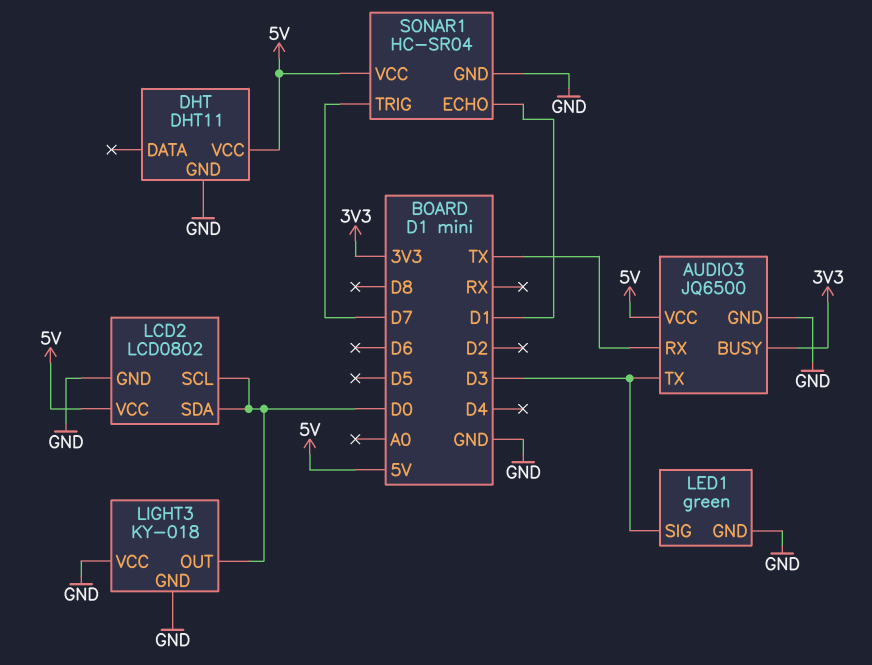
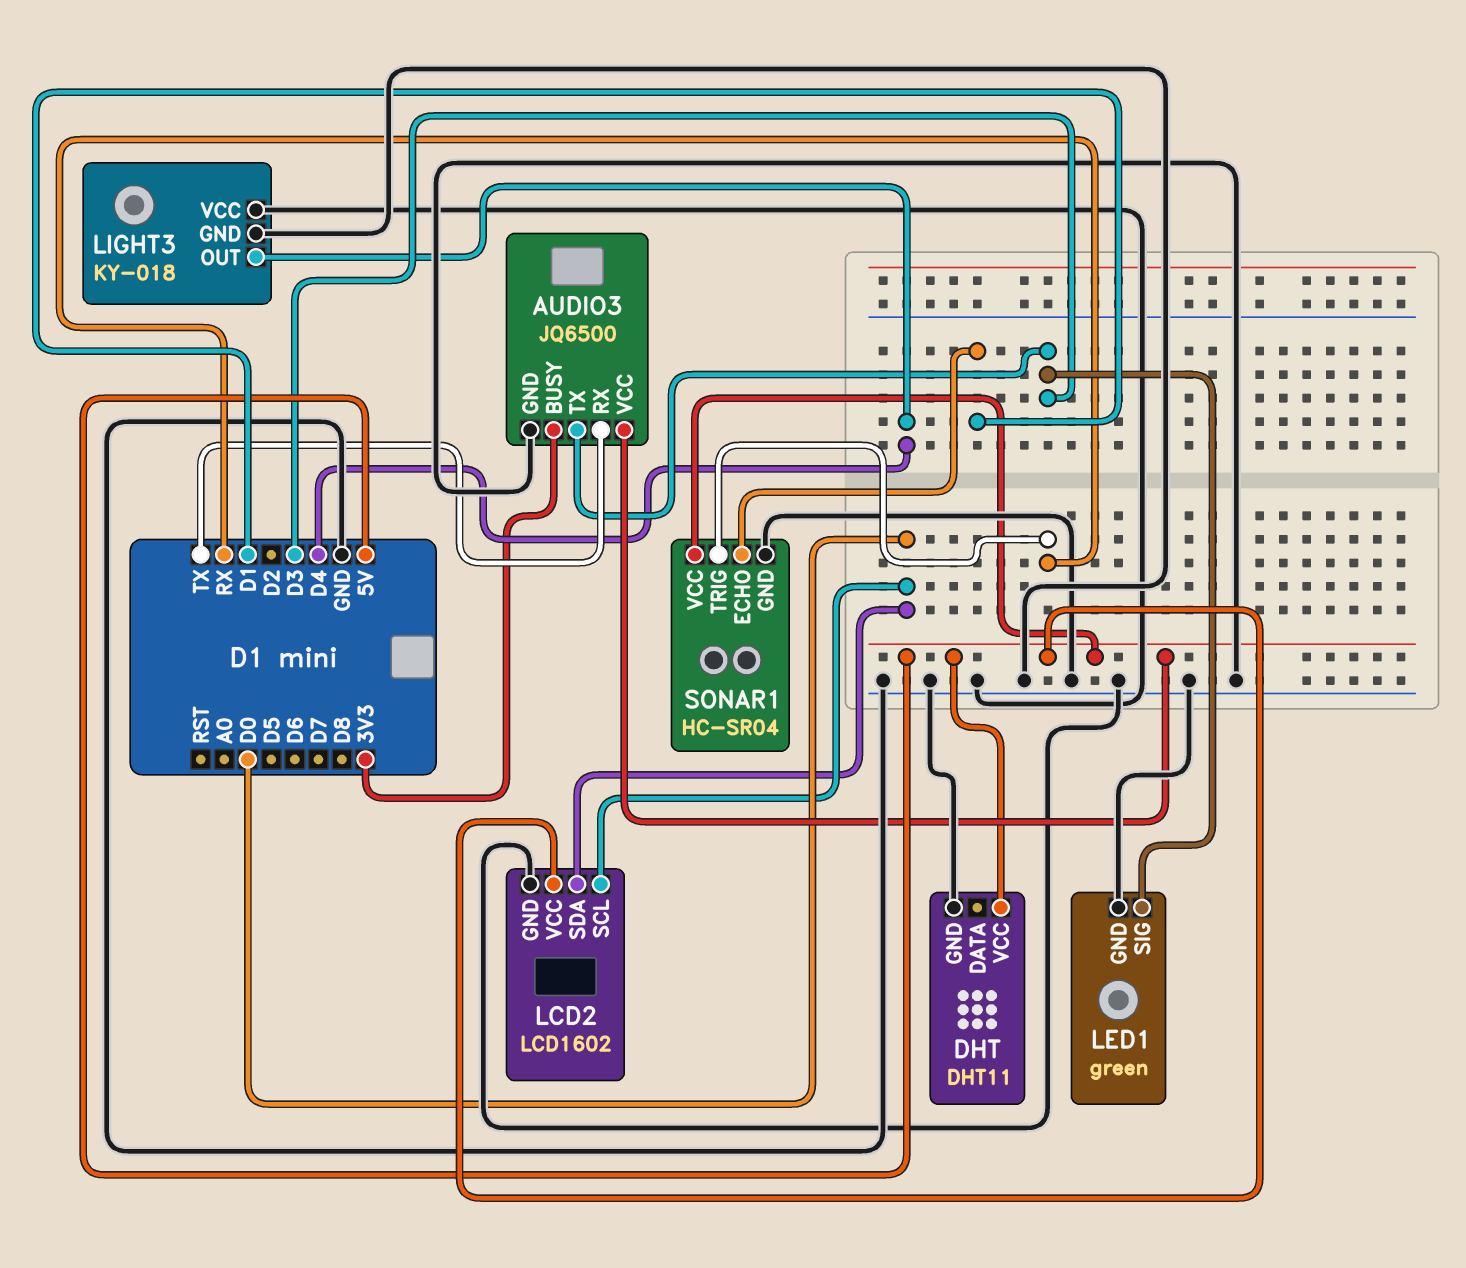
LCD2: LCD0802 -> LCD1602
LIGHT3 pin OUT: D0 -> D4
SONAR1 pin TRIG: D7 -> RX

